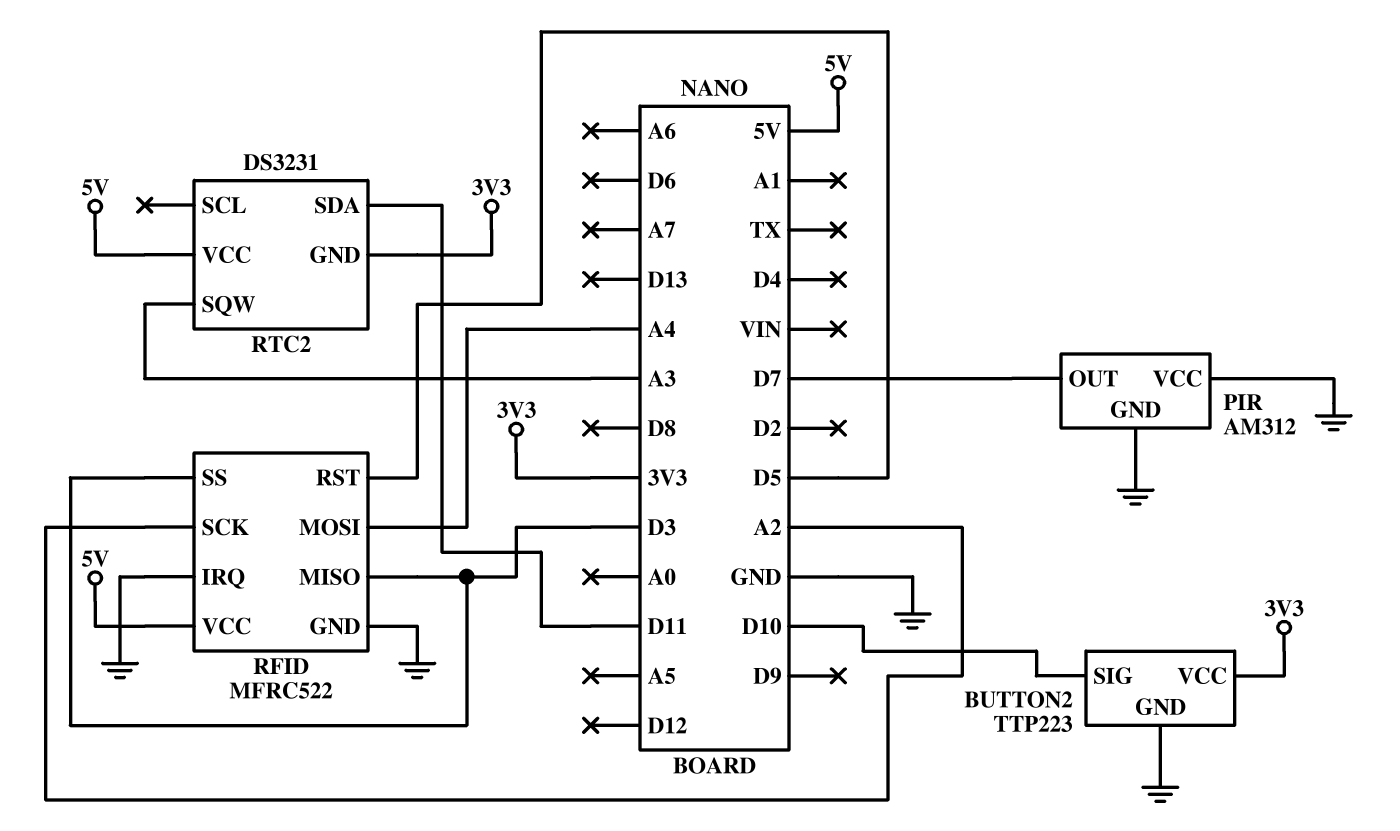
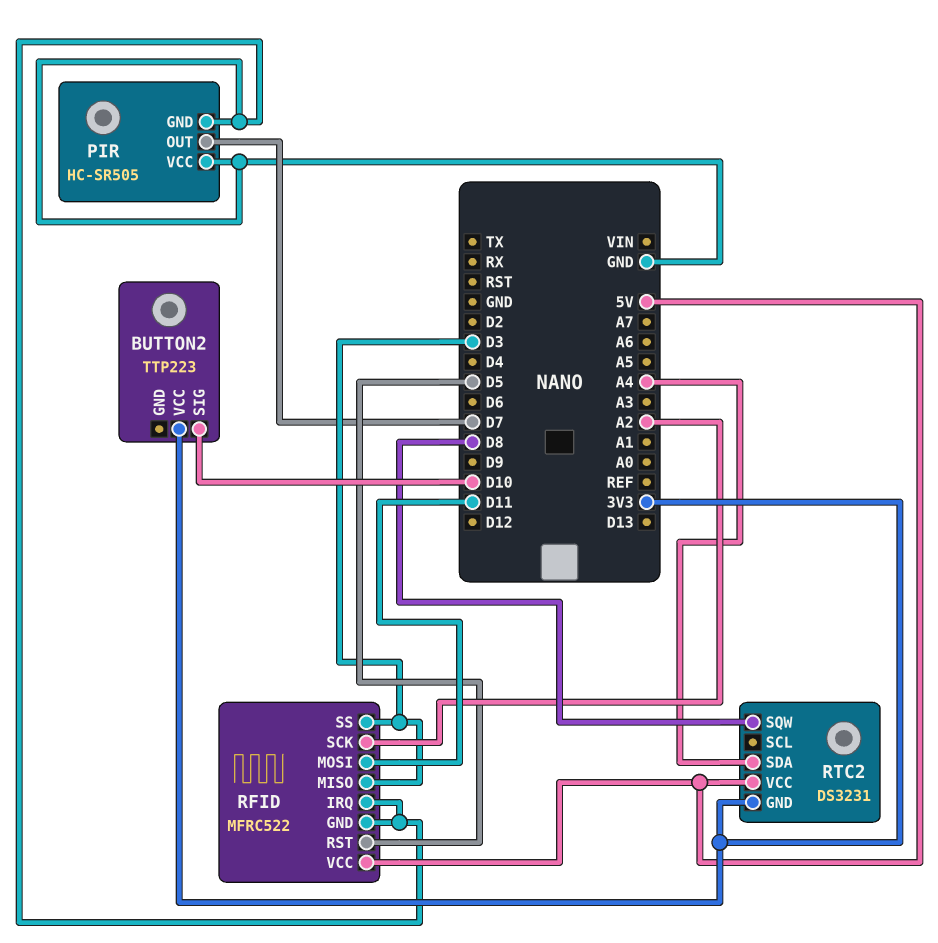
BUTTON2 pin GND: GND -> none
PIR: AM312 -> HC-SR505
RFID pin MOSI: A4 -> D11
RTC2 pin SDA: D11 -> A4
RTC2 pin SQW: A3 -> D8

